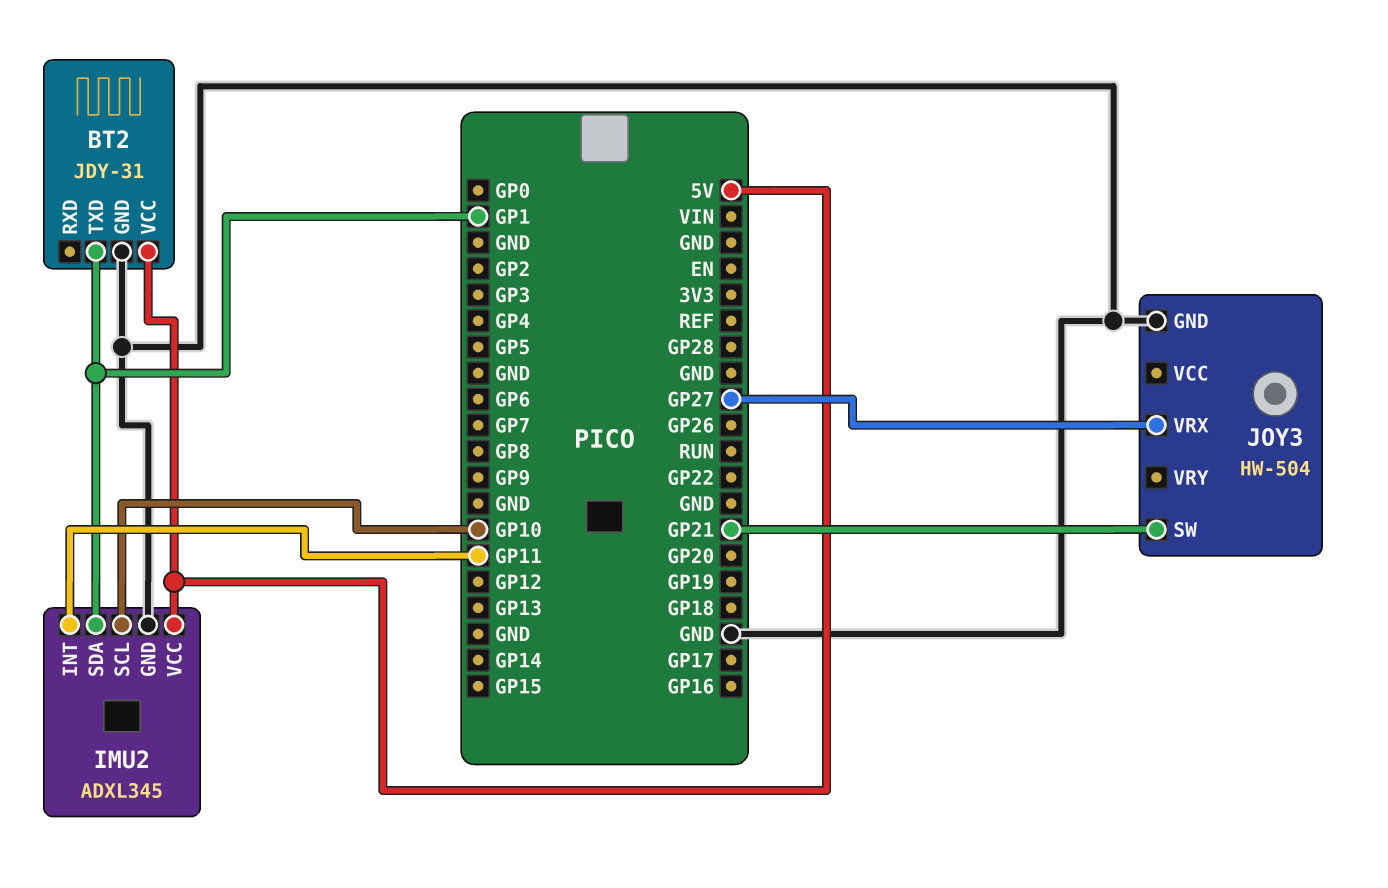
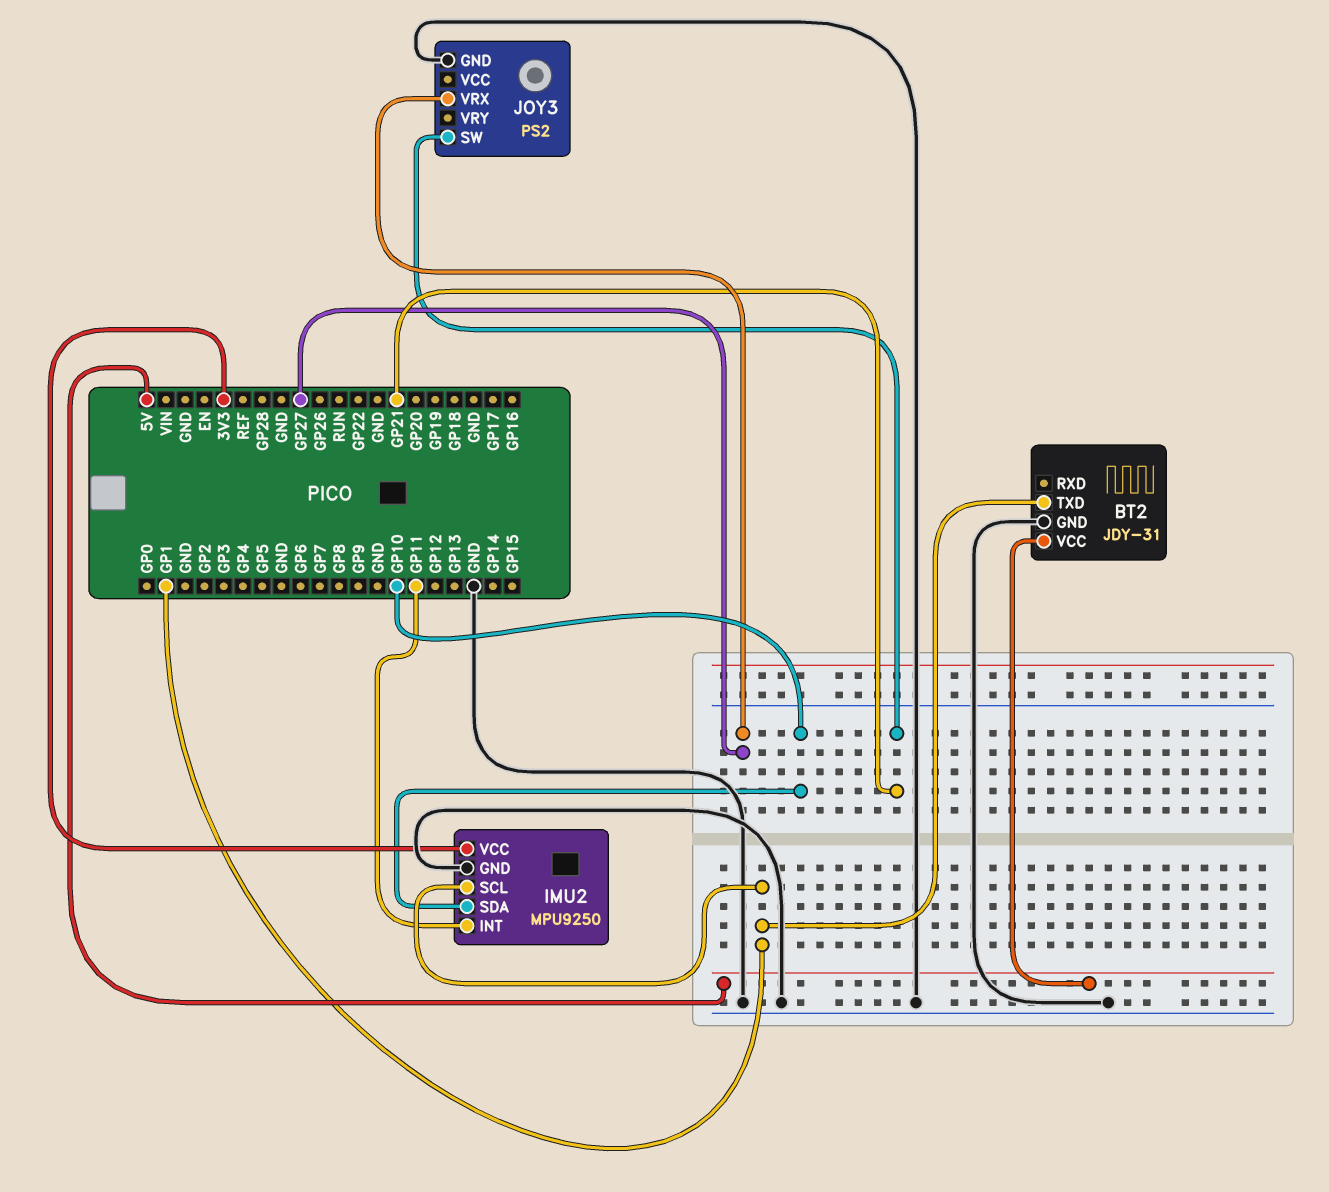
IMU2: ADXL345 -> MPU9250
IMU2 pin SCL: GP10 -> GP1
IMU2 pin SDA: GP1 -> GP10
IMU2 pin VCC: 5V -> 3V3
JOY3: HW-504 -> PS2

